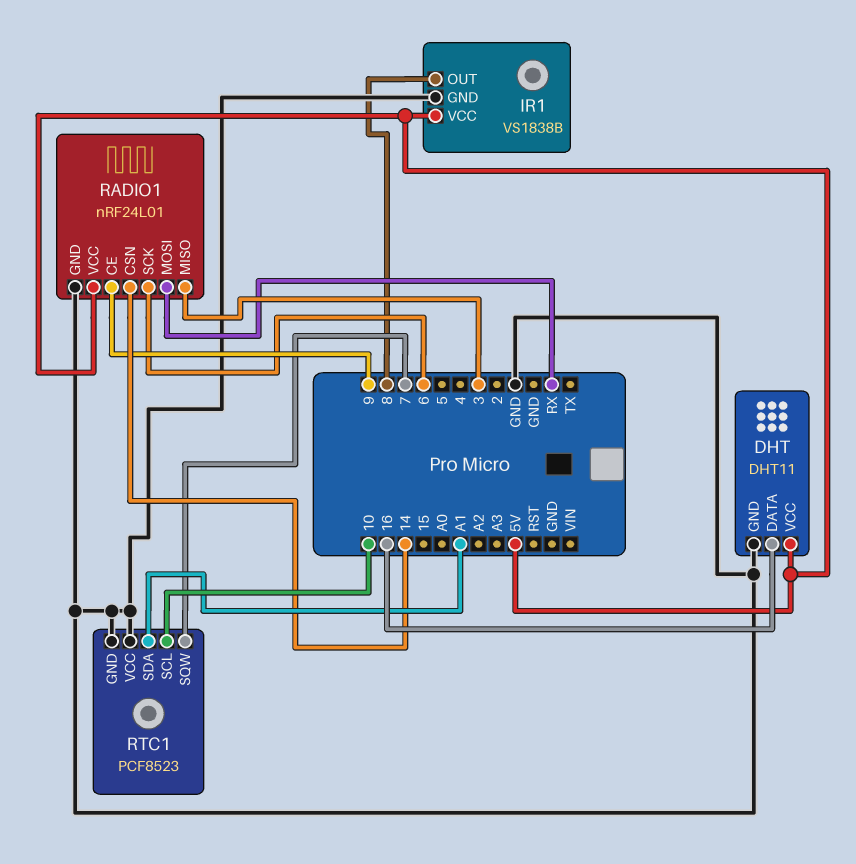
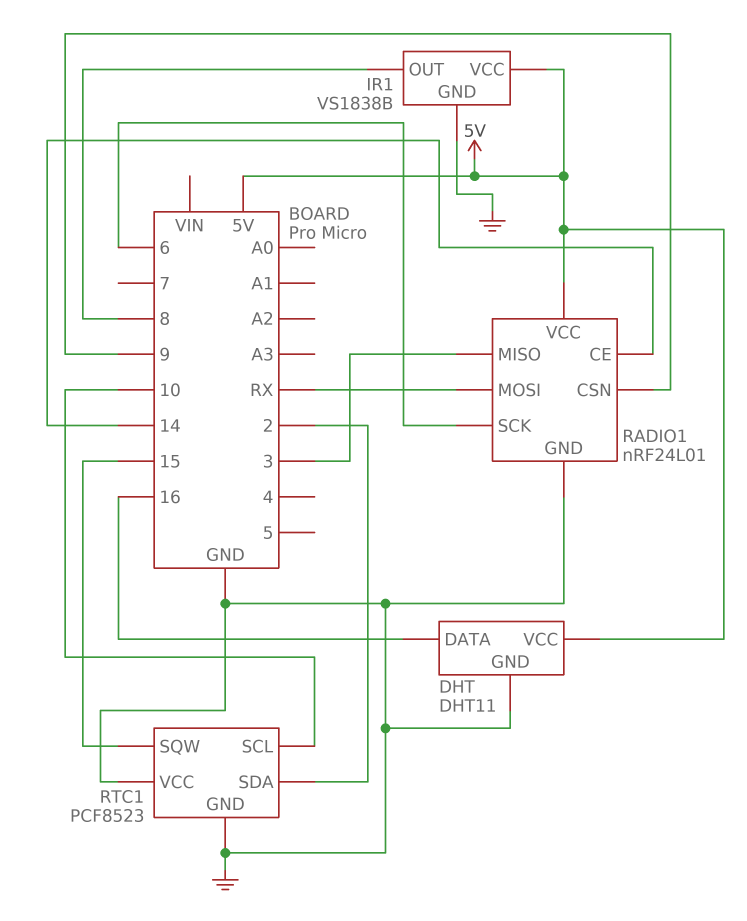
RADIO1 pin CE: 9 -> 14
RADIO1 pin CSN: 14 -> 9
RTC1 pin SDA: A1 -> 2
RTC1 pin SQW: 7 -> 15

